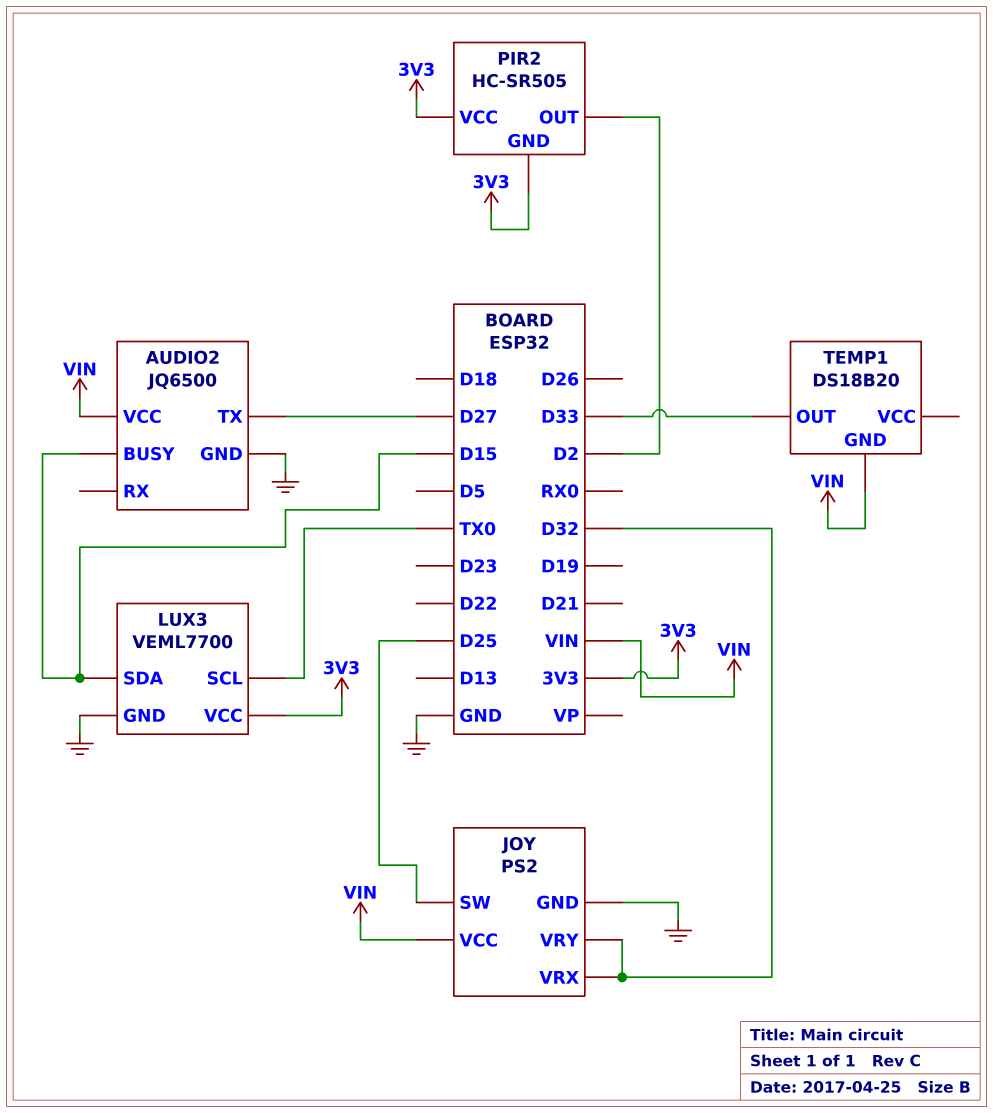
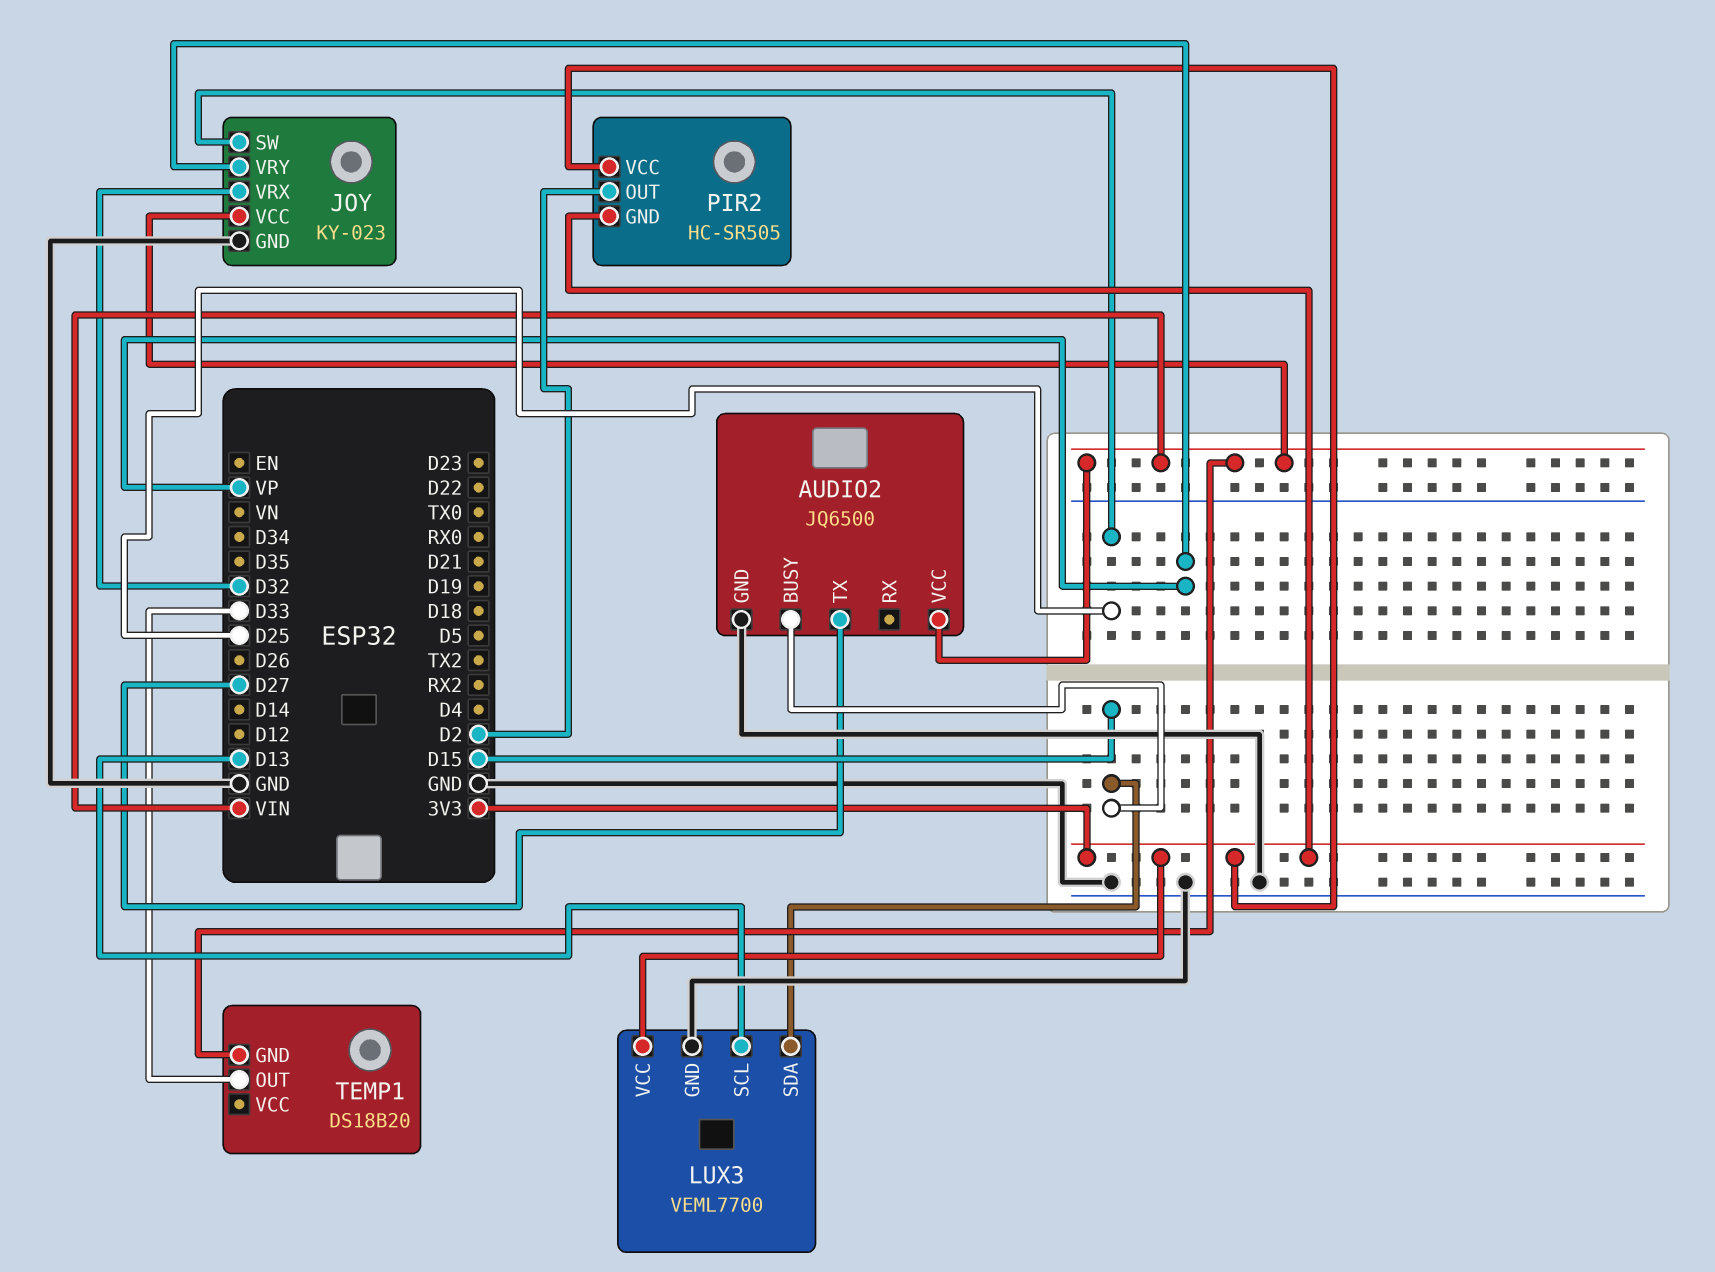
JOY: PS2 -> KY-023
JOY pin VRY: D32 -> VP
LUX3 pin SCL: TX0 -> D13

